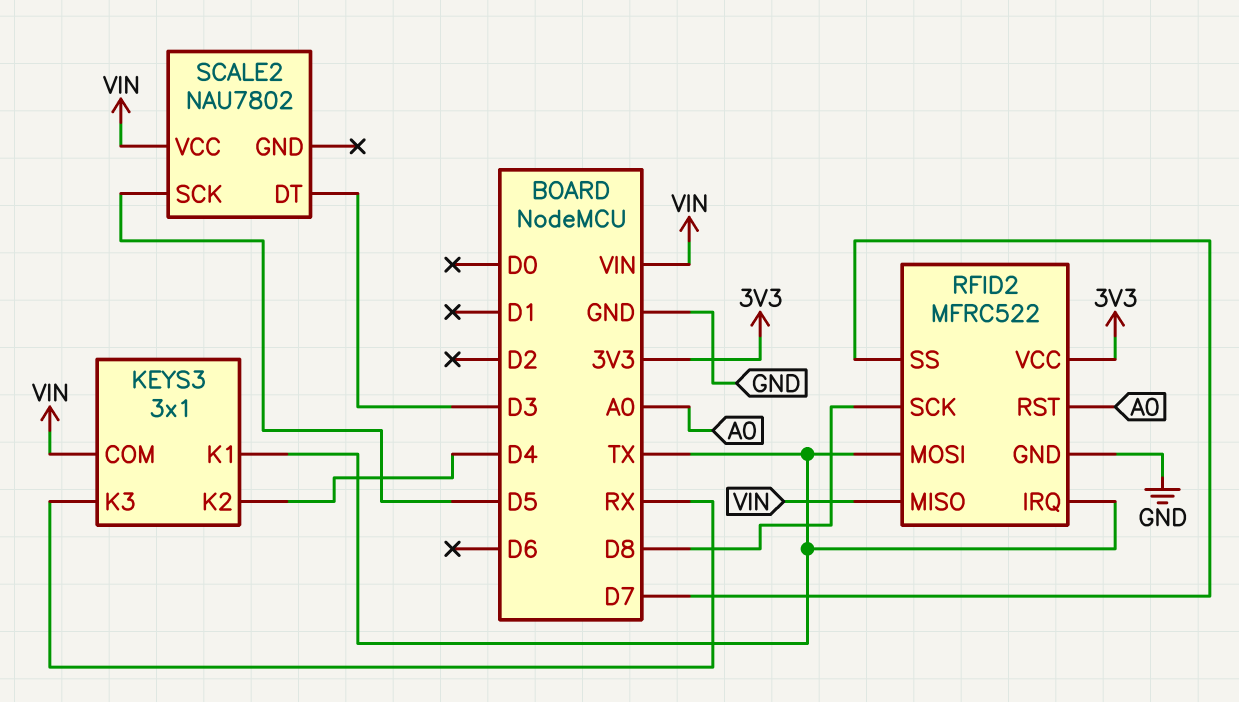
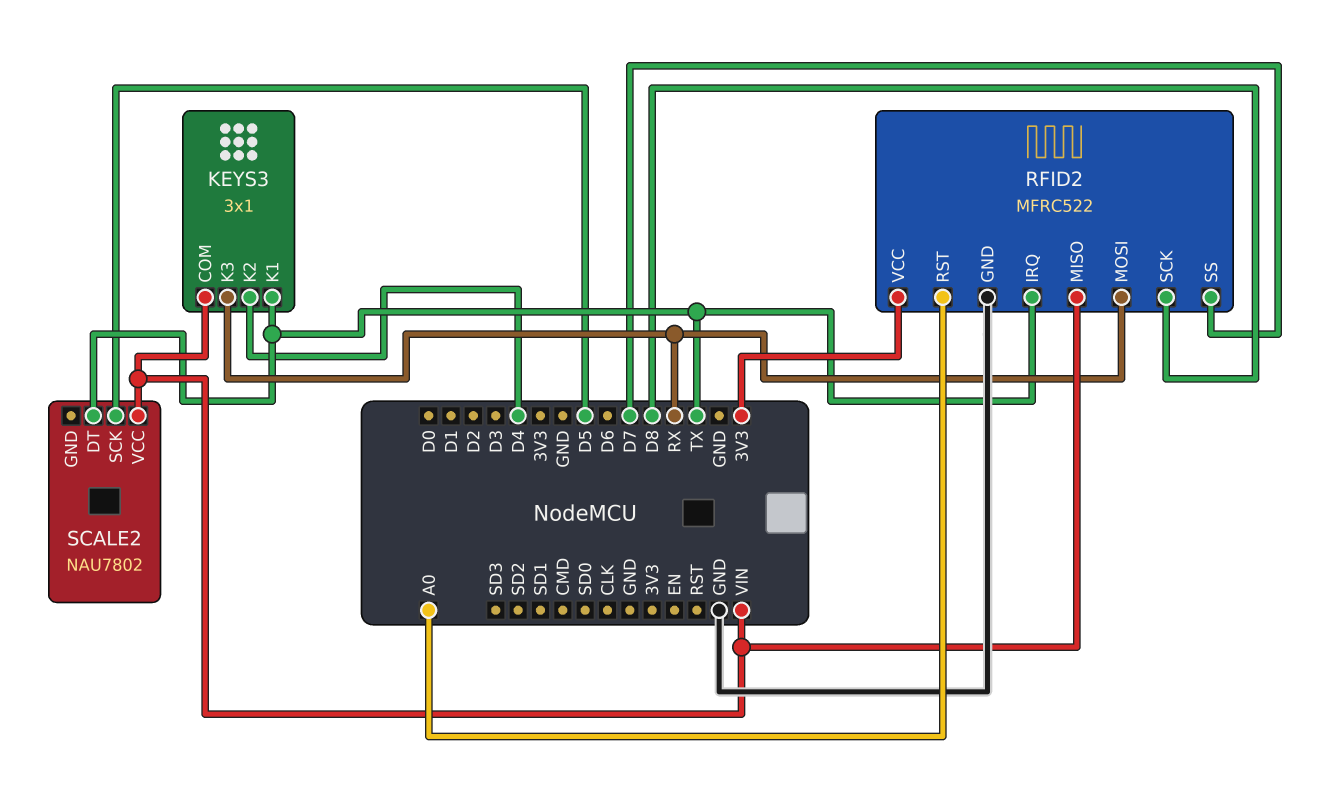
RFID2 pin MOSI: TX -> RX
SCALE2 pin DT: D3 -> TX

